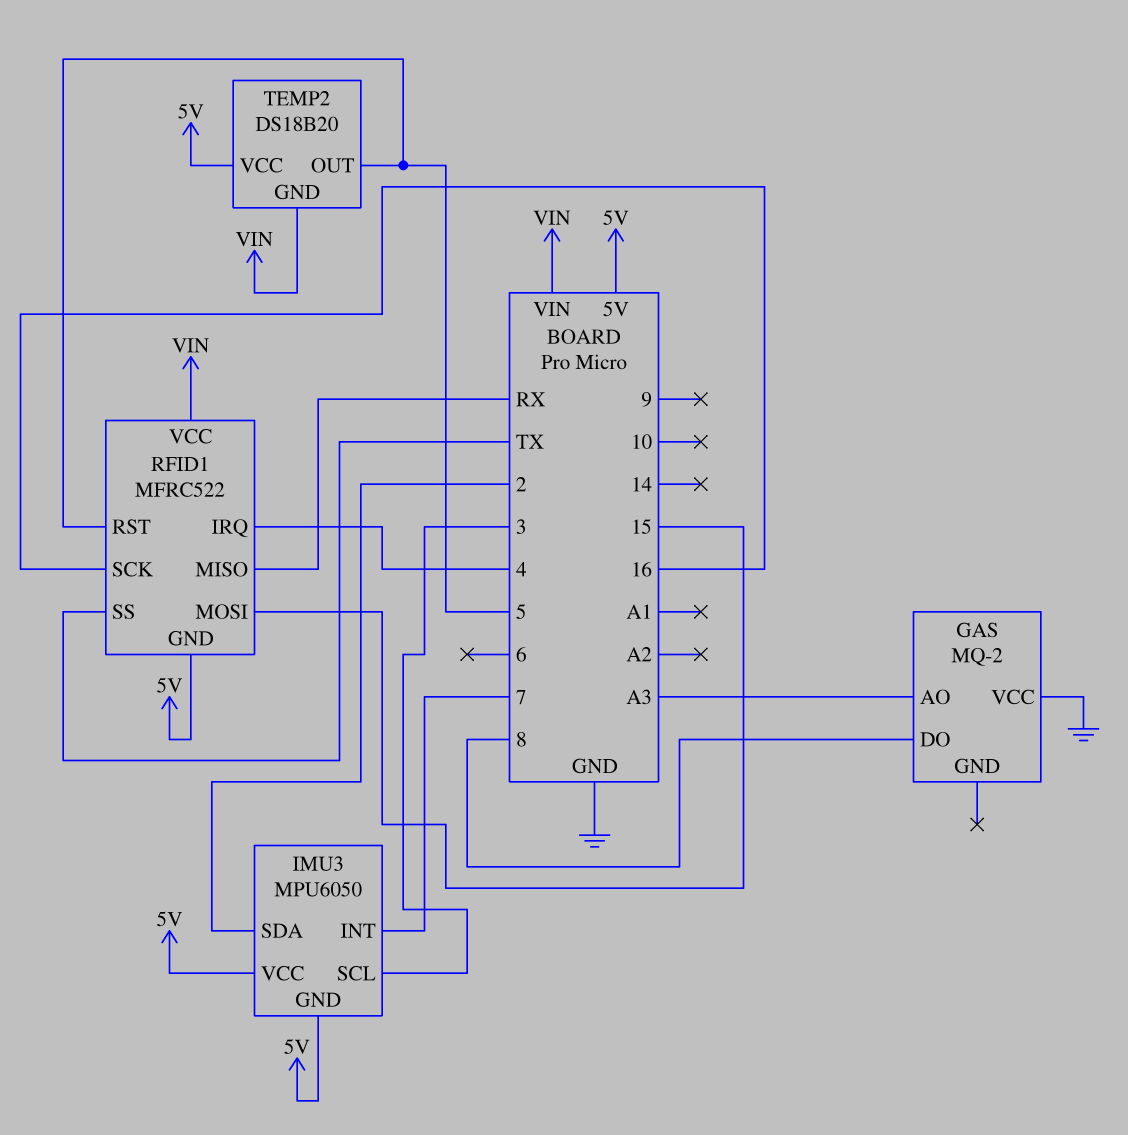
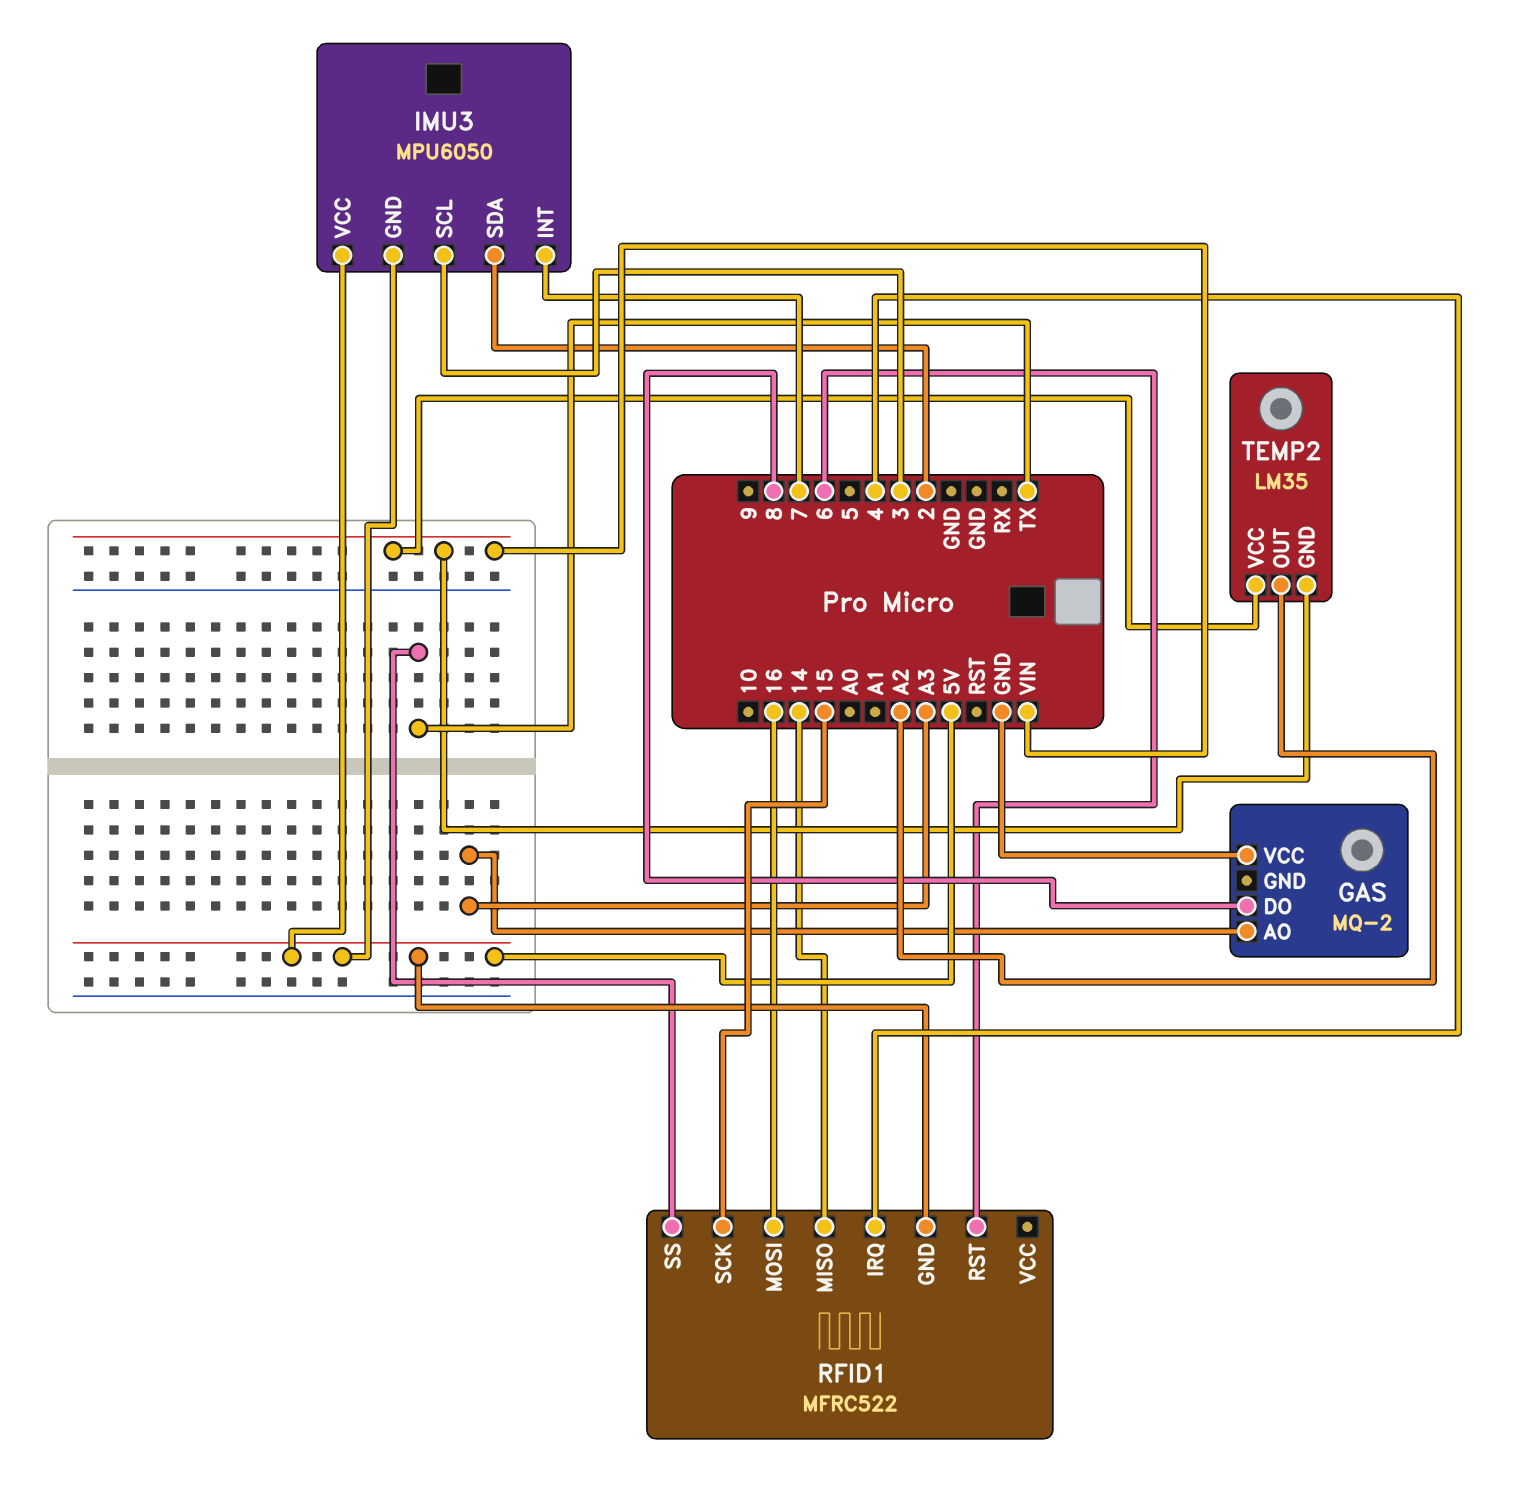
RFID1 pin MISO: RX -> 14
RFID1 pin MOSI: 15 -> 16
RFID1 pin RST: 5 -> 6
RFID1 pin SCK: 16 -> 15
RFID1 pin VCC: VIN -> none
TEMP2: DS18B20 -> LM35
TEMP2 pin OUT: 5 -> A2
TEMP2 pin VCC: 5V -> VIN

